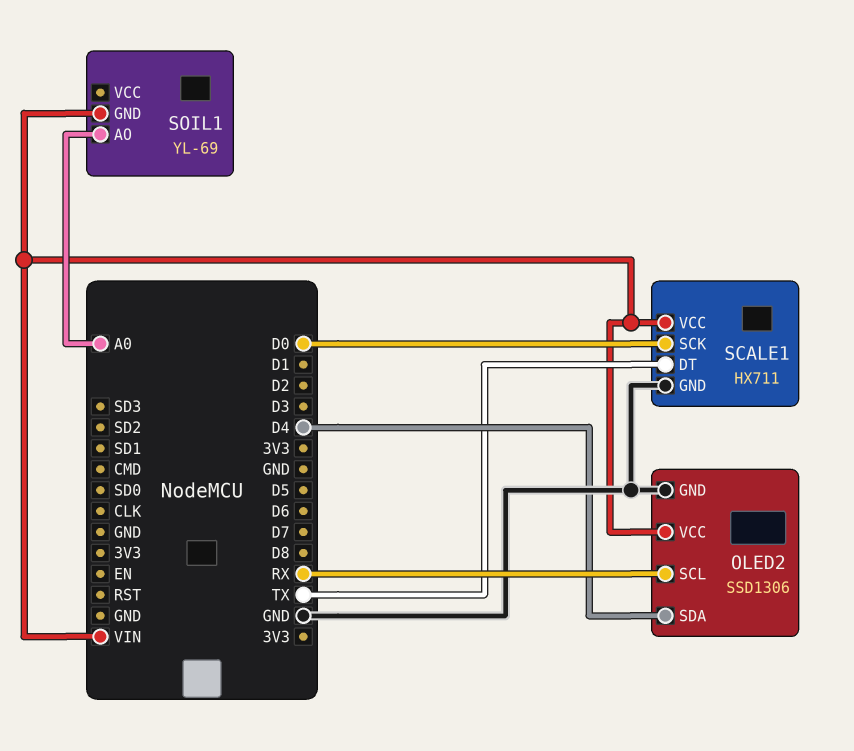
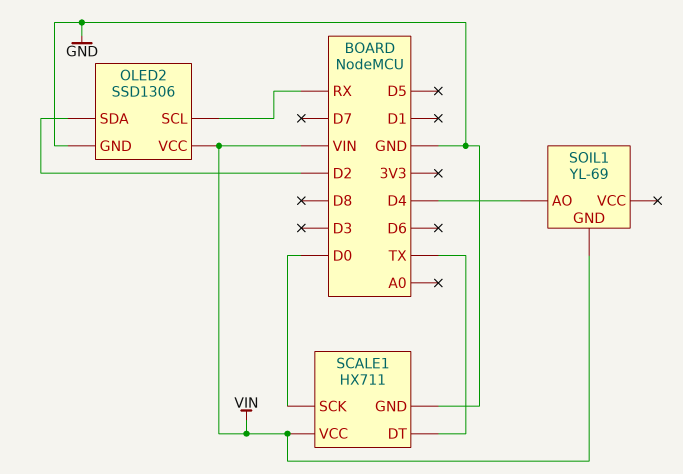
OLED2 pin SDA: D4 -> D2
SOIL1 pin AO: A0 -> D4

